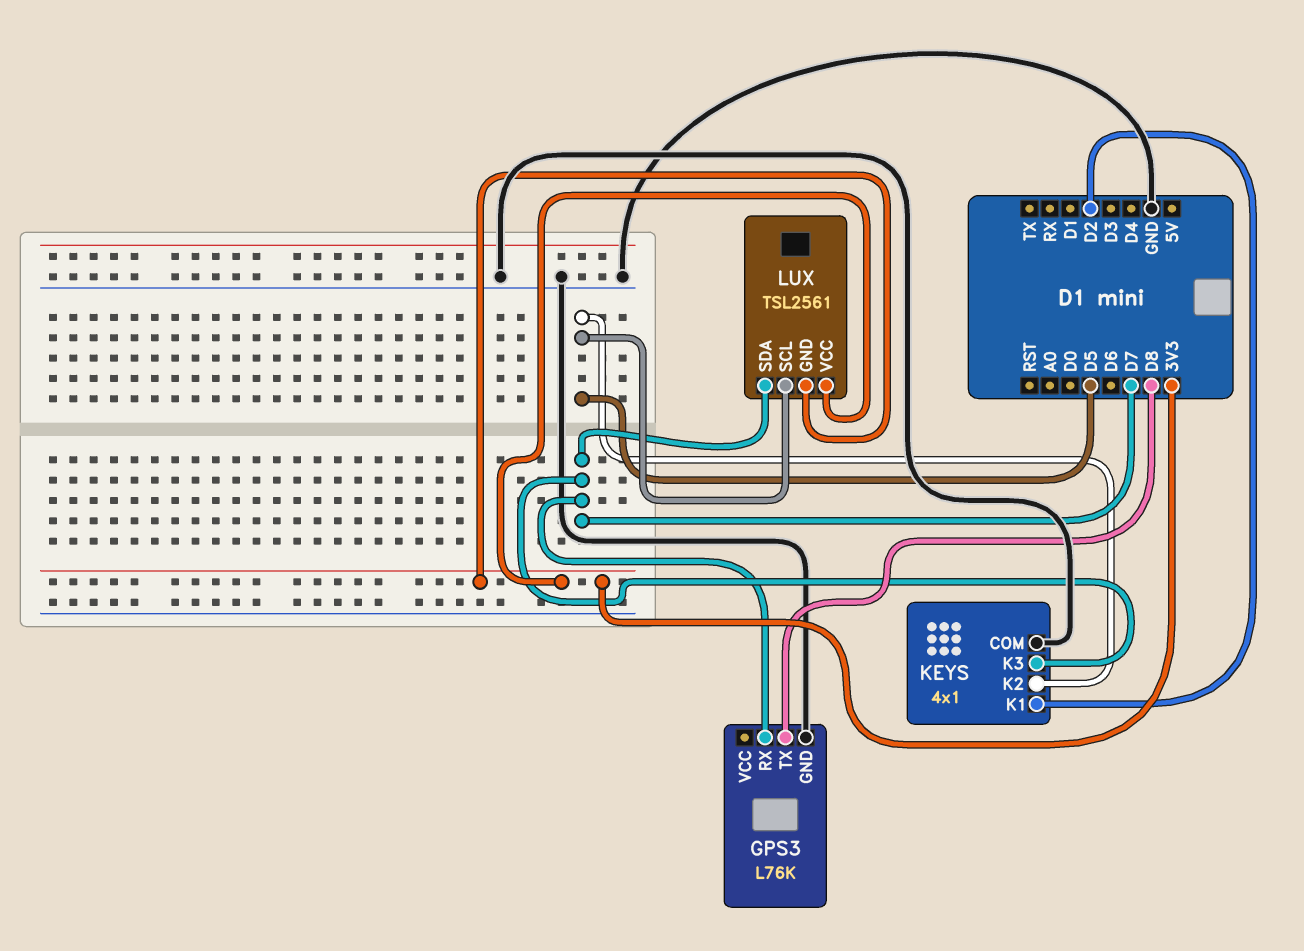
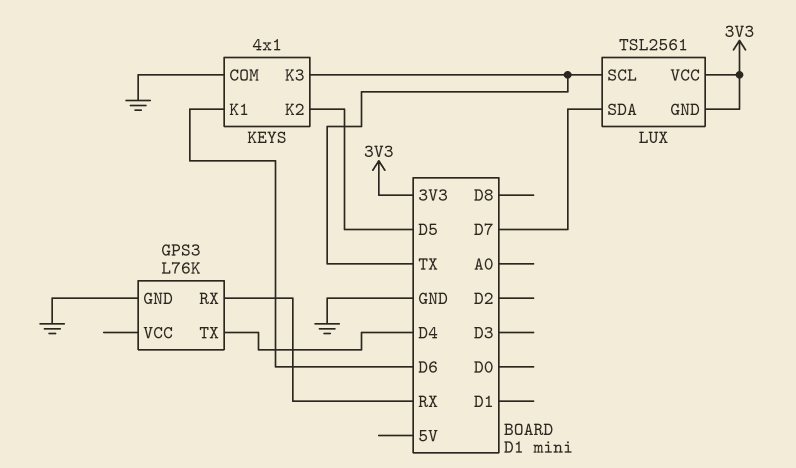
GPS3 pin RX: D7 -> RX
GPS3 pin TX: D8 -> D4
KEYS pin K1: D2 -> D6
KEYS pin K3: D7 -> TX
LUX pin SCL: D5 -> TX

